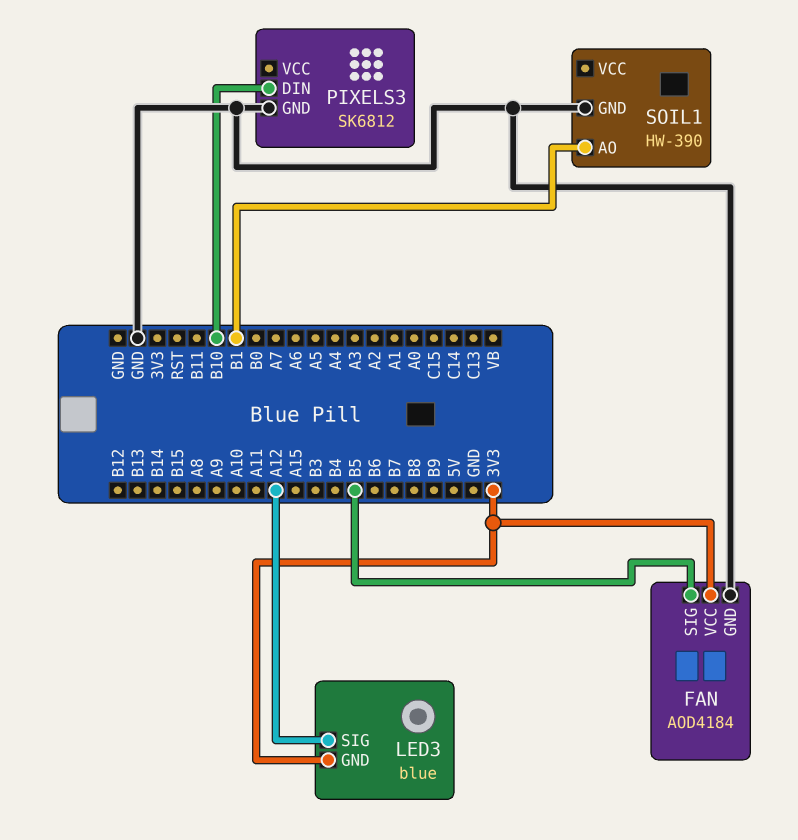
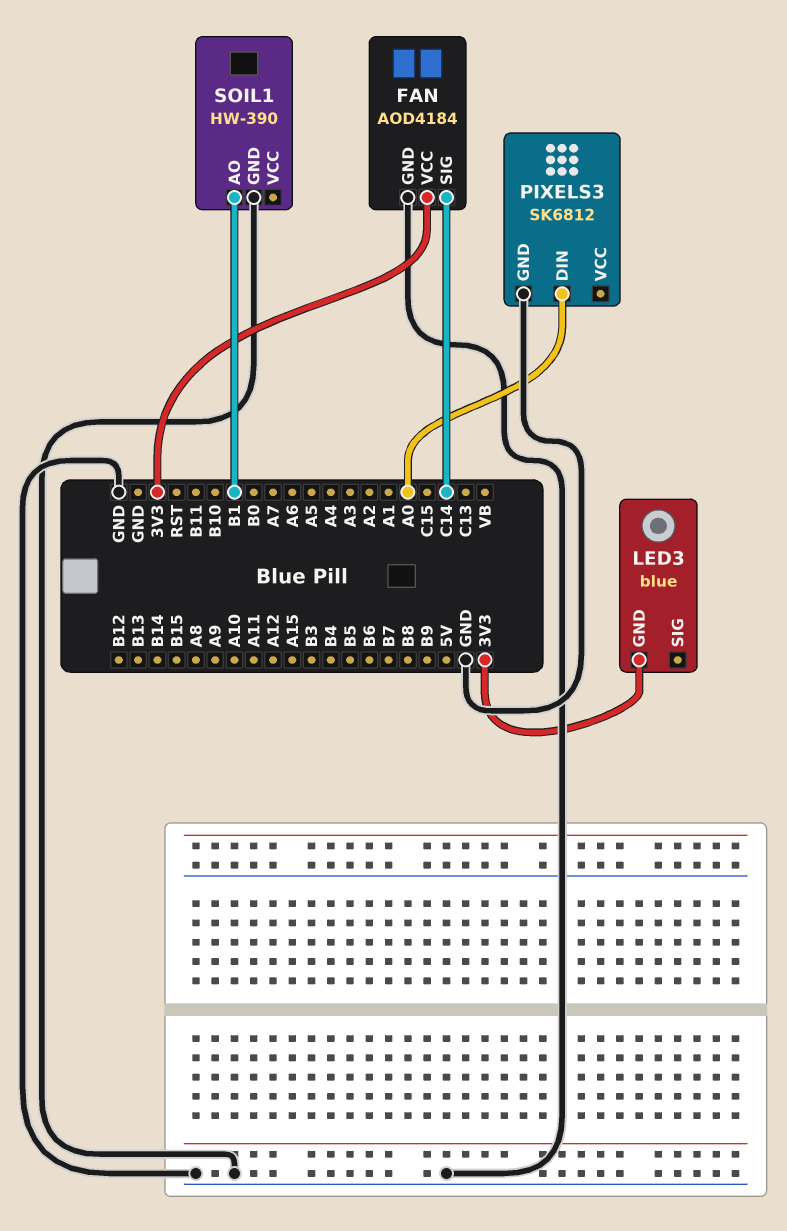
FAN pin SIG: B5 -> C14
LED3 pin SIG: A12 -> none
PIXELS3 pin DIN: B10 -> A0

